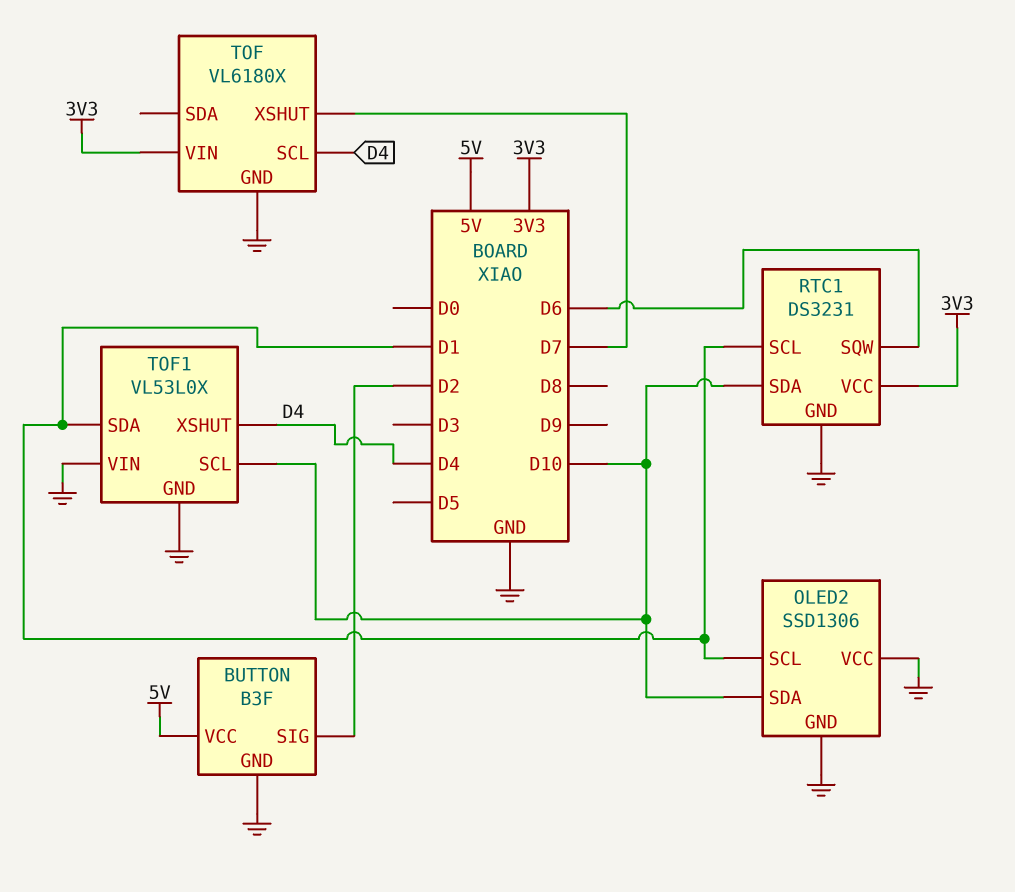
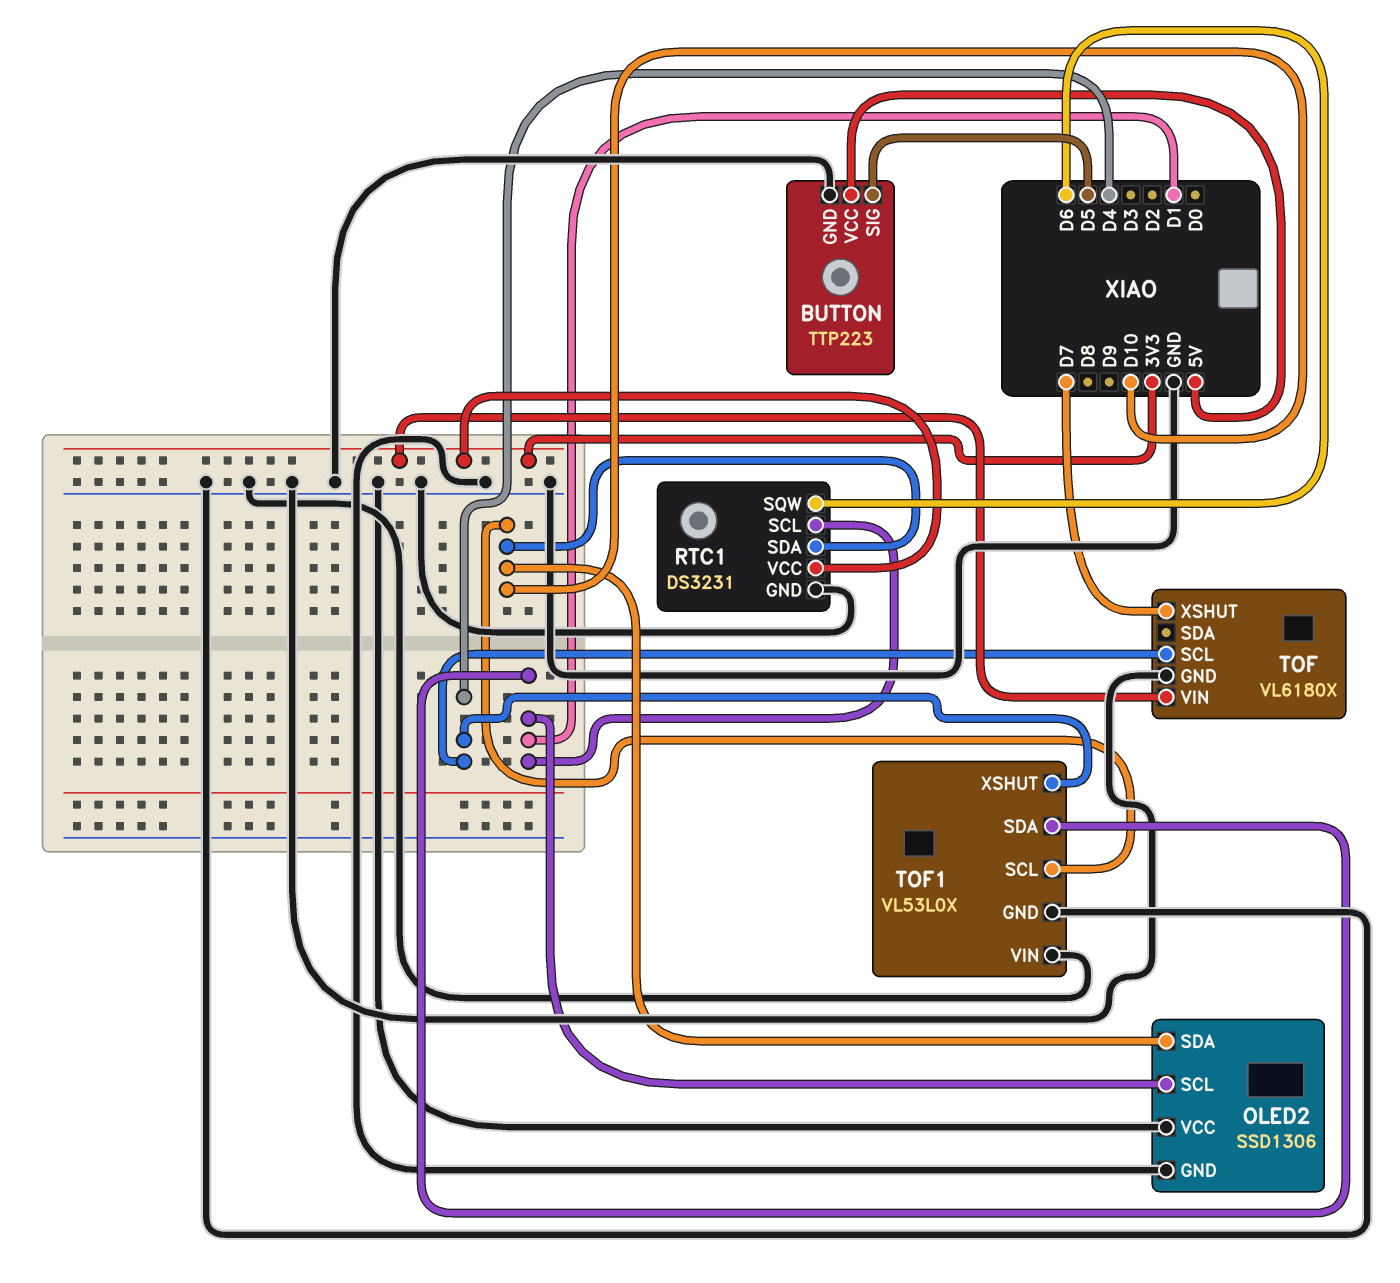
BUTTON: B3F -> TTP223
BUTTON pin SIG: D2 -> D5

